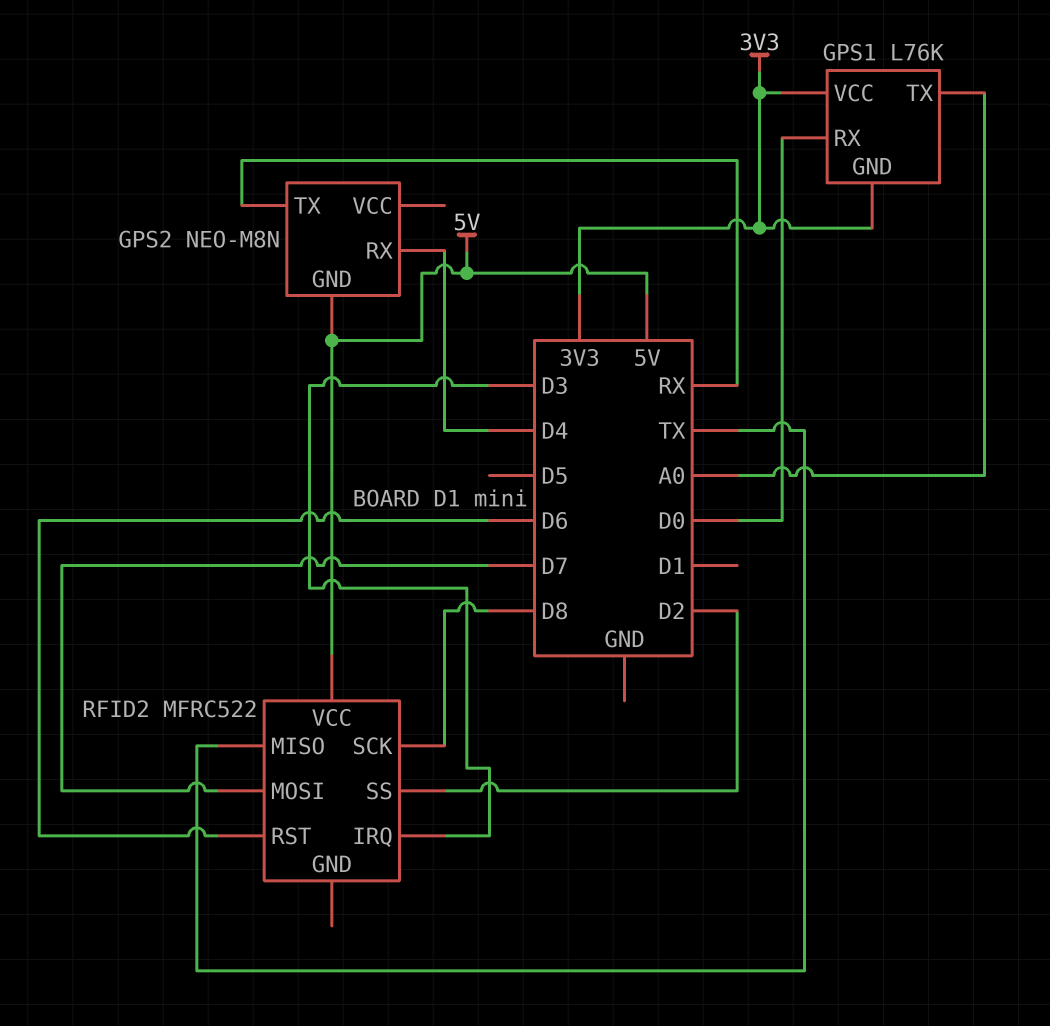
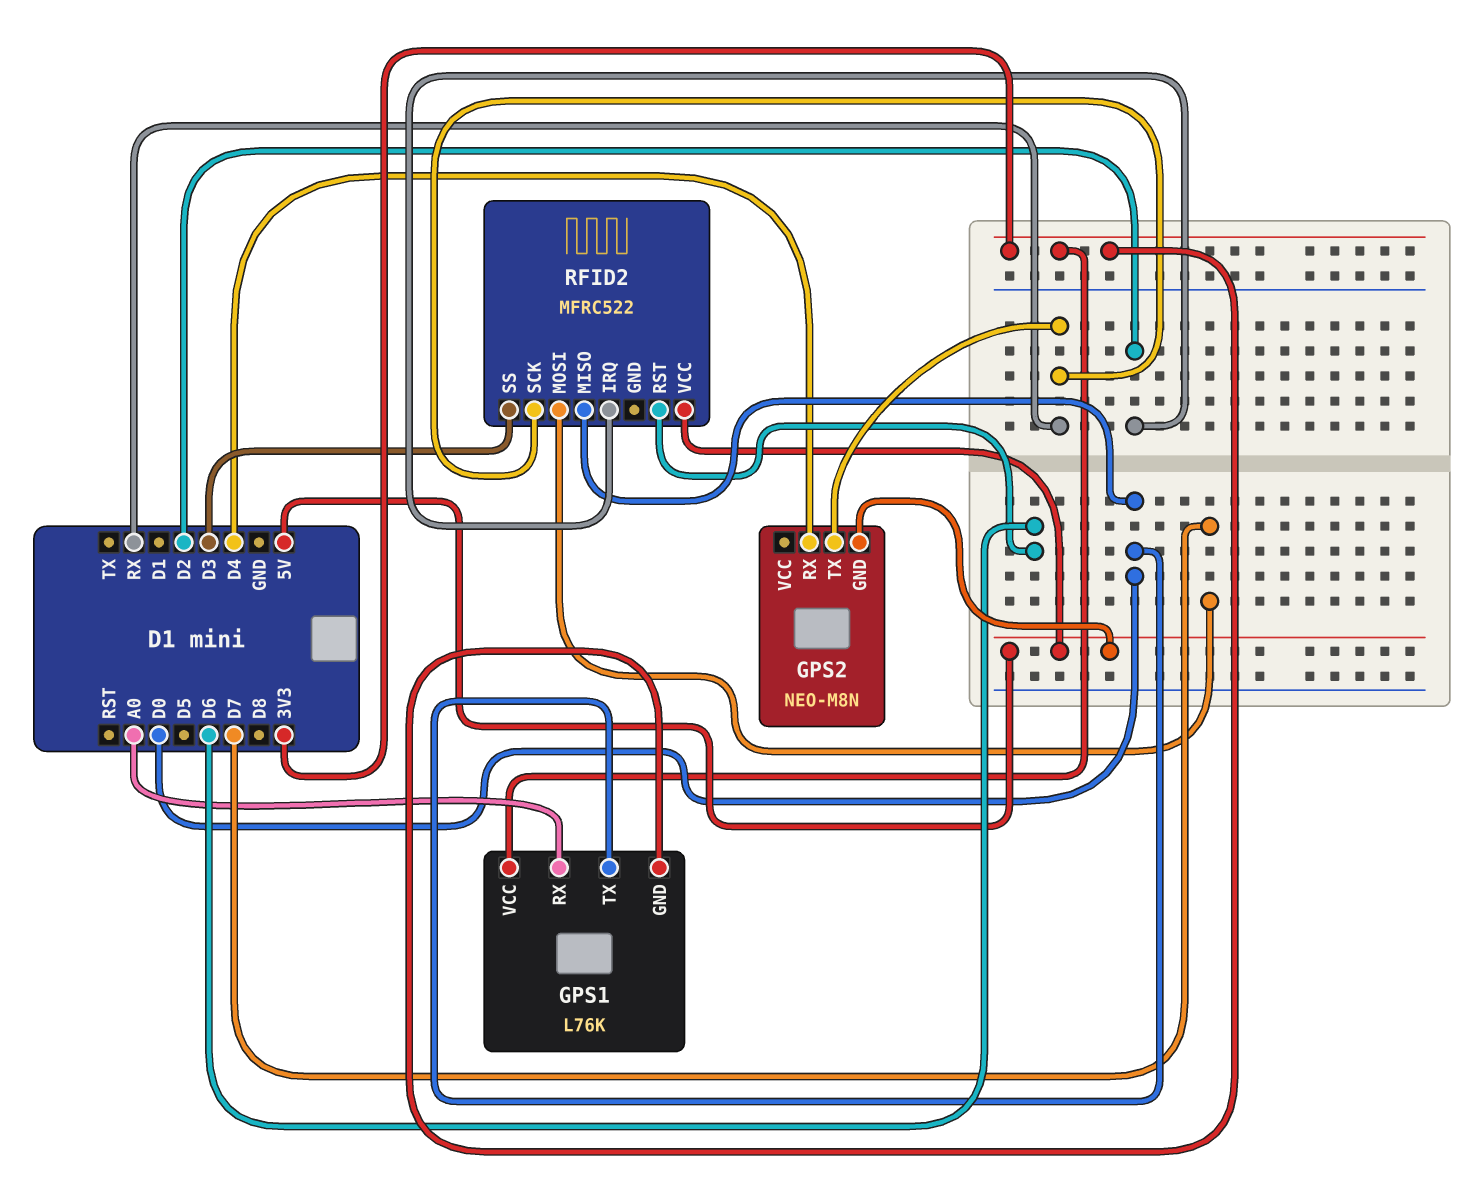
GPS1 pin RX: D0 -> A0
GPS1 pin TX: A0 -> D0
RFID2 pin IRQ: D3 -> D2
RFID2 pin MISO: TX -> D0
RFID2 pin SCK: D8 -> RX
RFID2 pin SS: D2 -> D3

